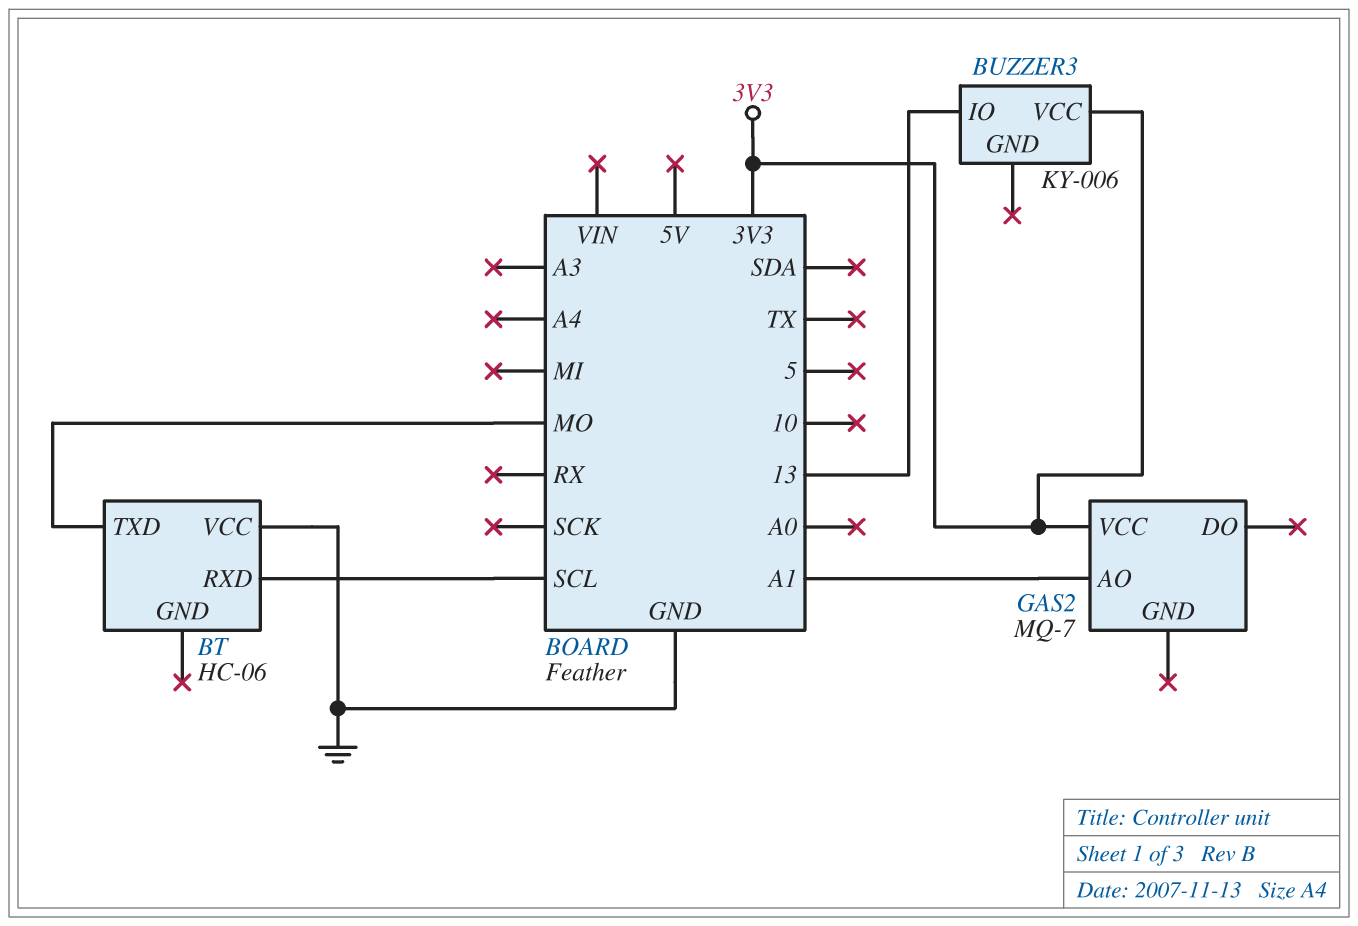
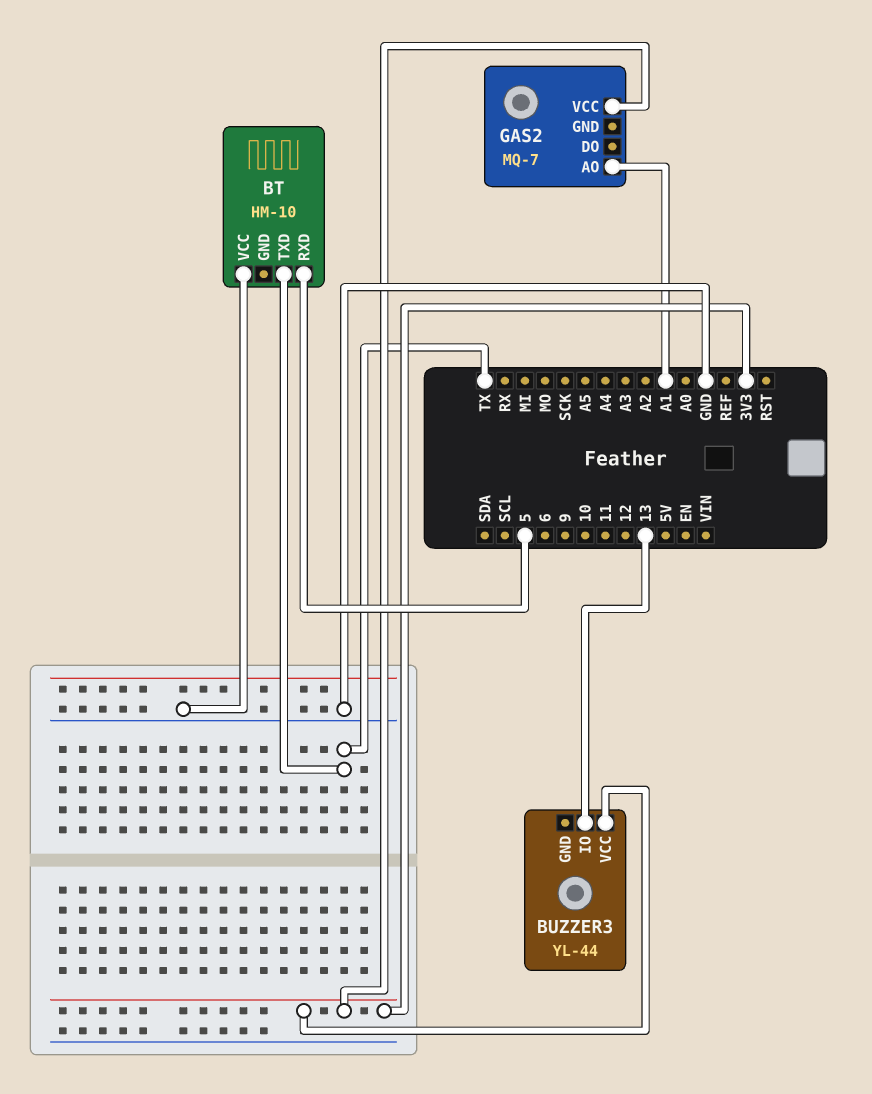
BT: HC-06 -> HM-10
BT pin RXD: SCL -> 5
BT pin TXD: MO -> TX
BUZZER3: KY-006 -> YL-44

